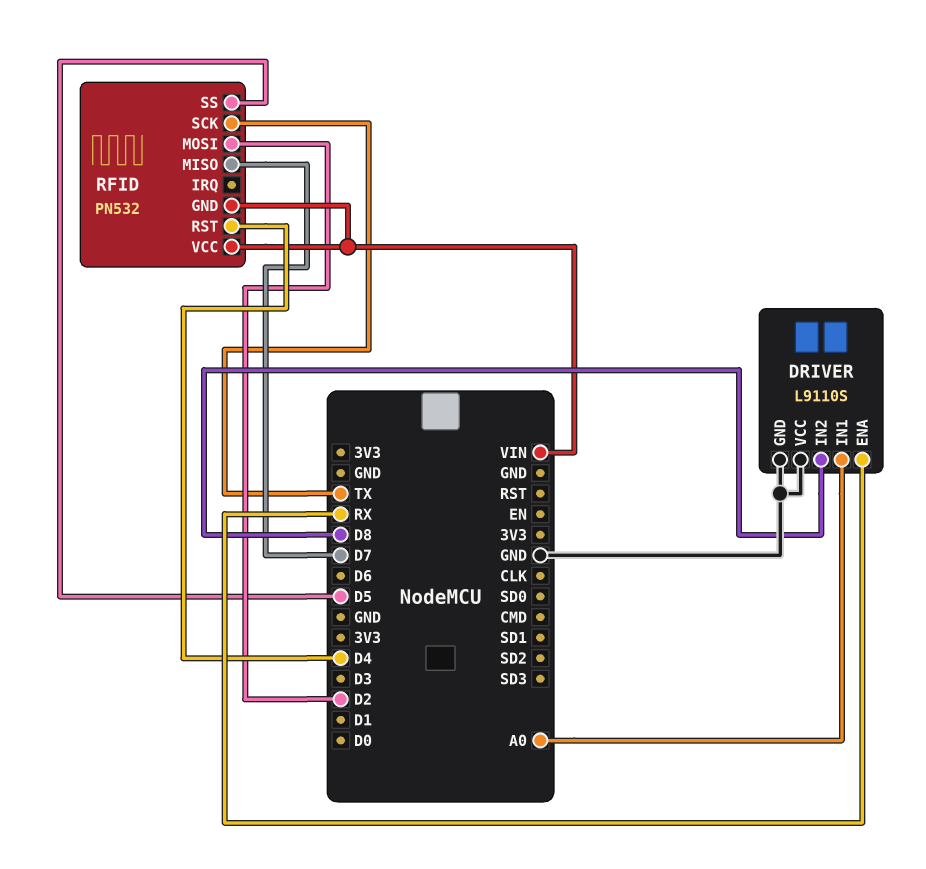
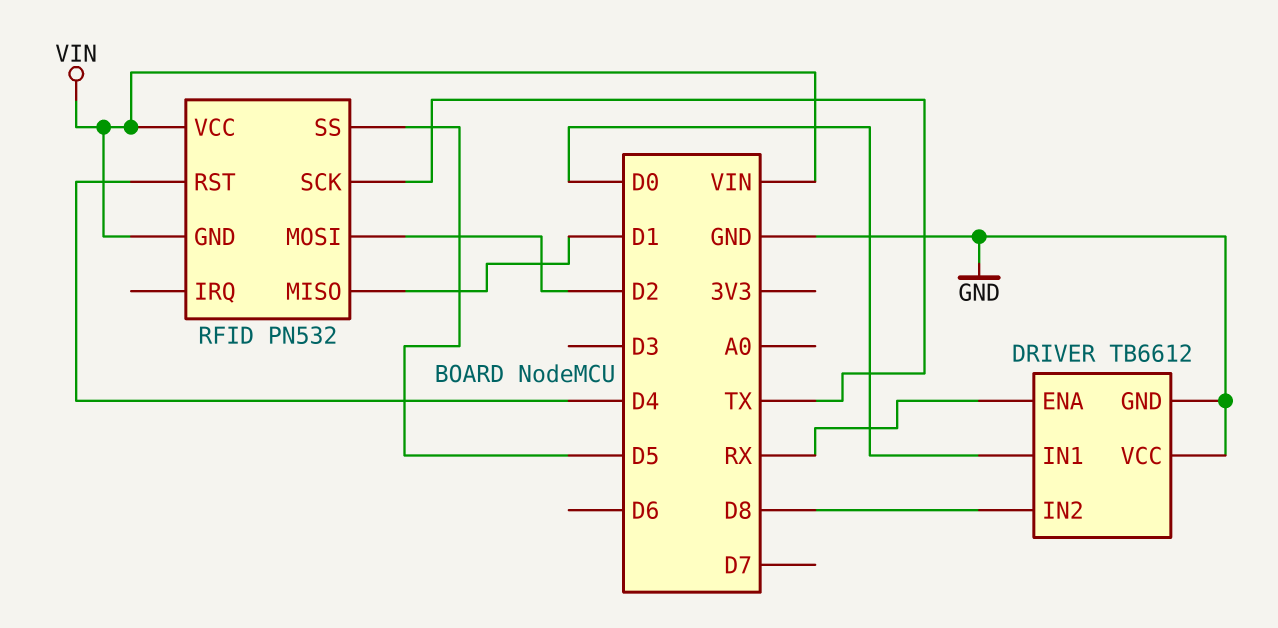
DRIVER: L9110S -> TB6612
DRIVER pin IN1: A0 -> D0
RFID pin MISO: D7 -> D1

